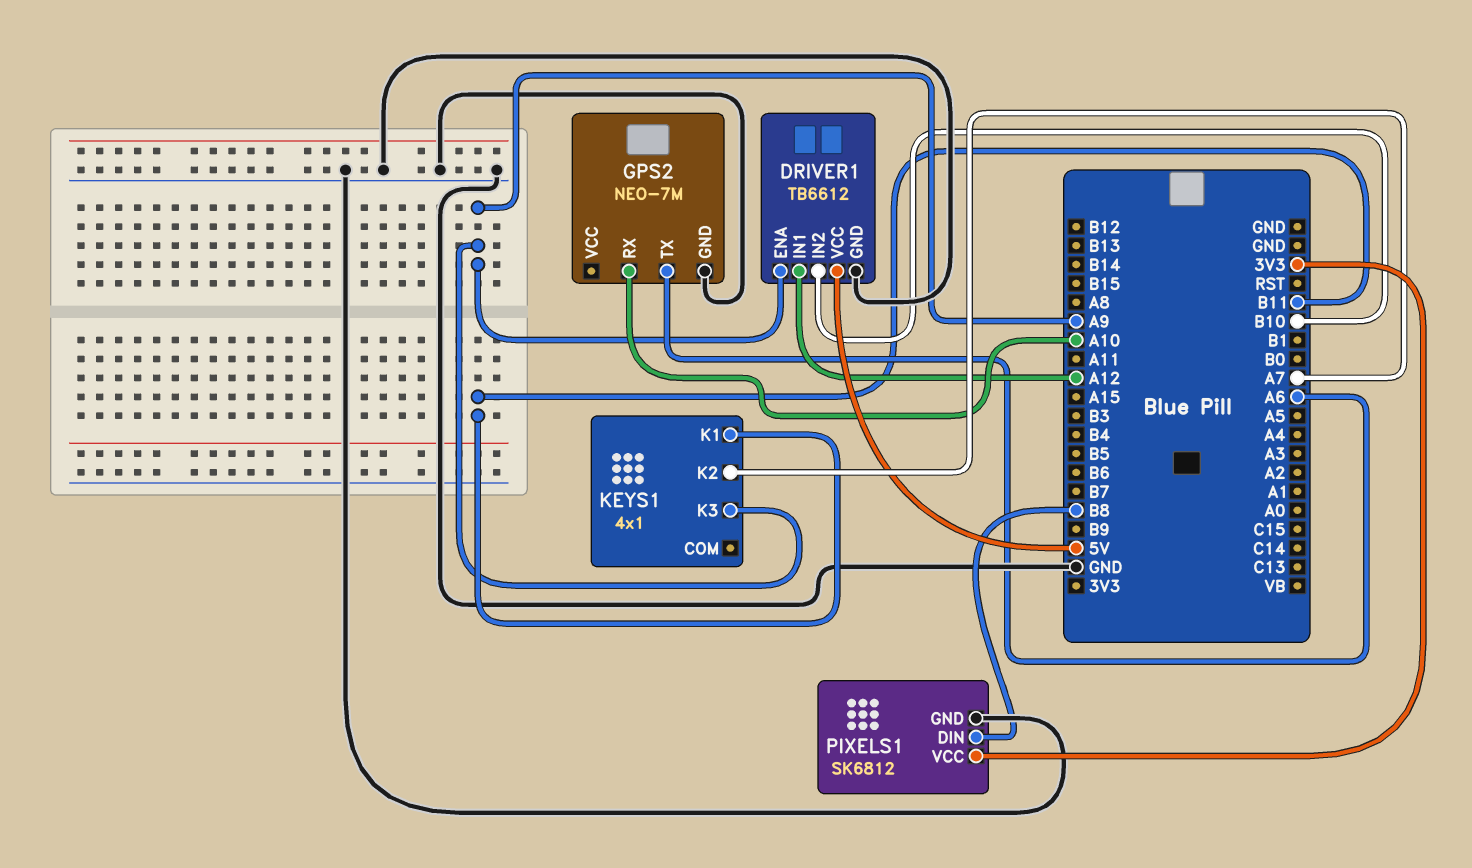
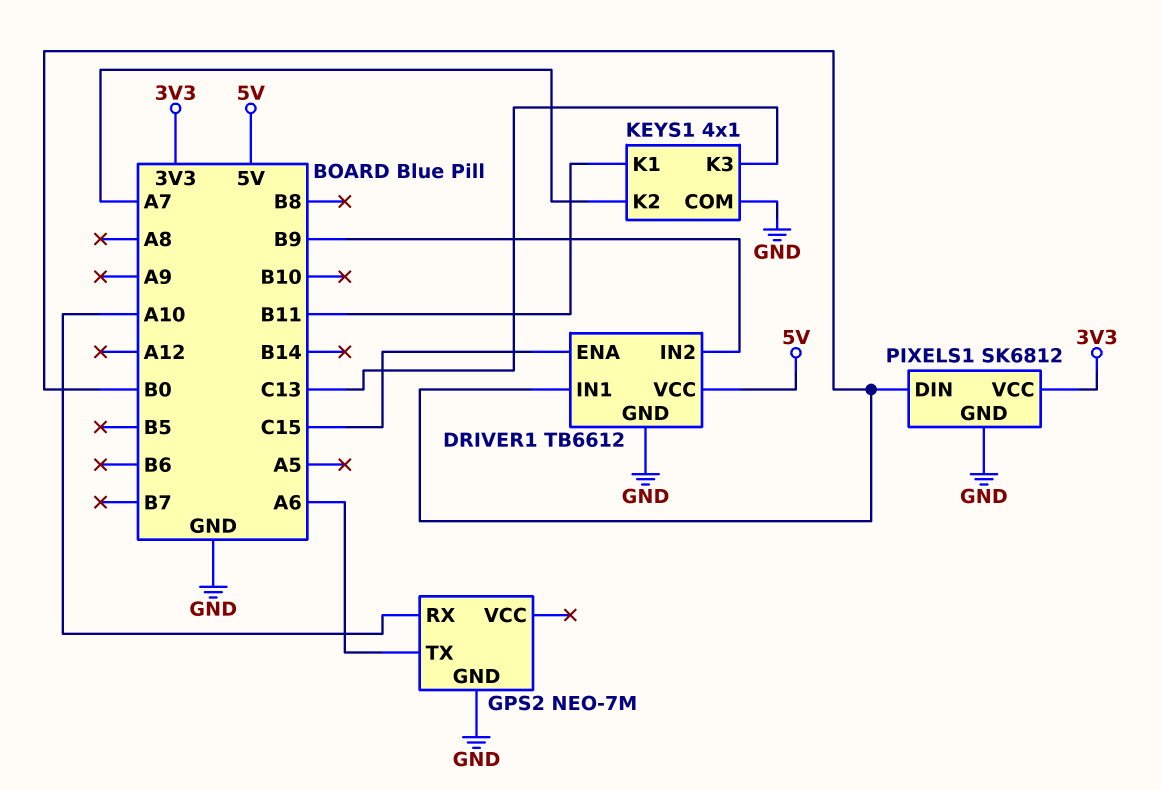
DRIVER1 pin ENA: A9 -> C15
DRIVER1 pin IN1: A12 -> B0
DRIVER1 pin IN2: B10 -> B9
KEYS1 pin COM: none -> GND
KEYS1 pin K3: A9 -> C13
PIXELS1 pin DIN: B8 -> B0

